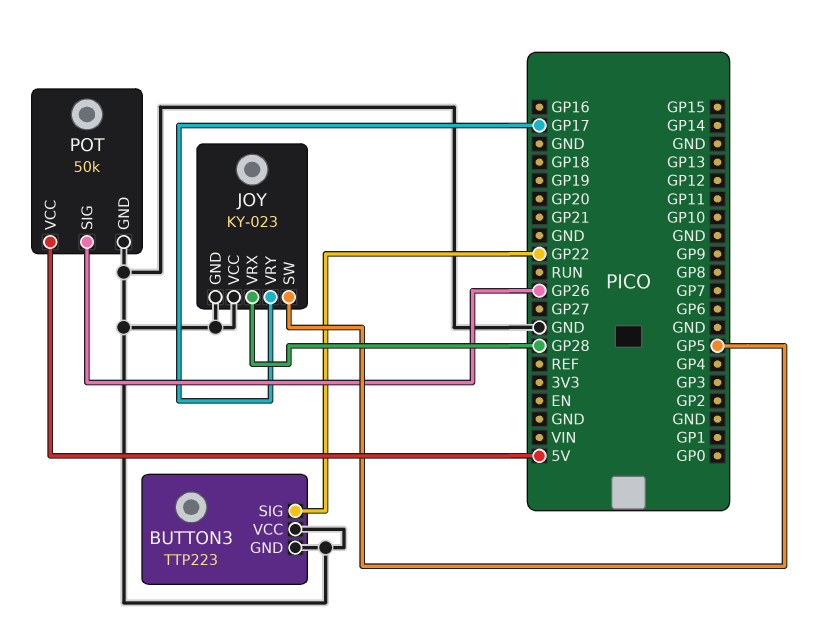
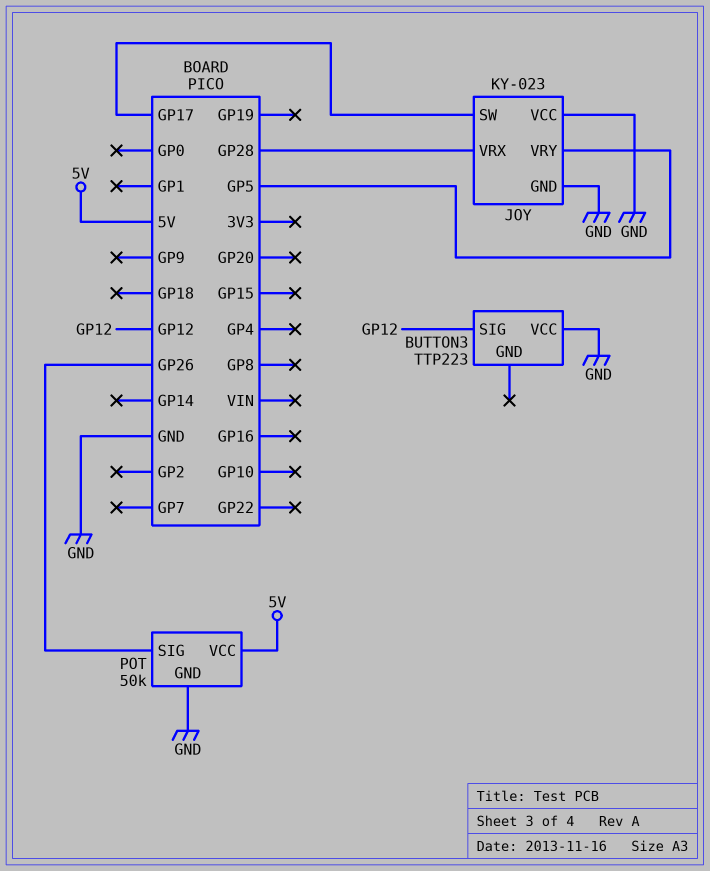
BUTTON3 pin GND: GND -> none
BUTTON3 pin SIG: GP22 -> GP12
JOY pin SW: GP5 -> GP17
JOY pin VRY: GP17 -> GP5

